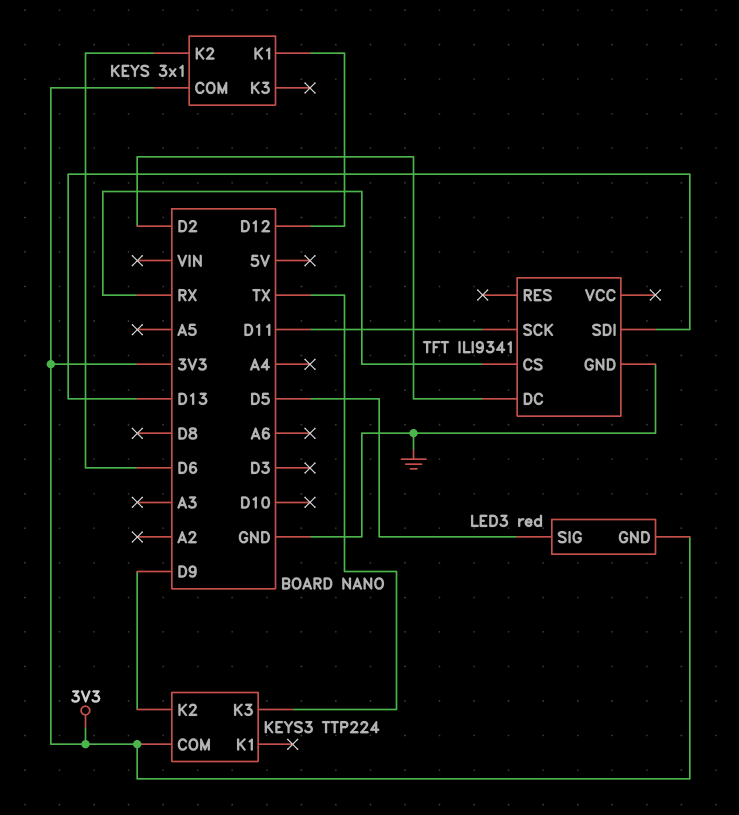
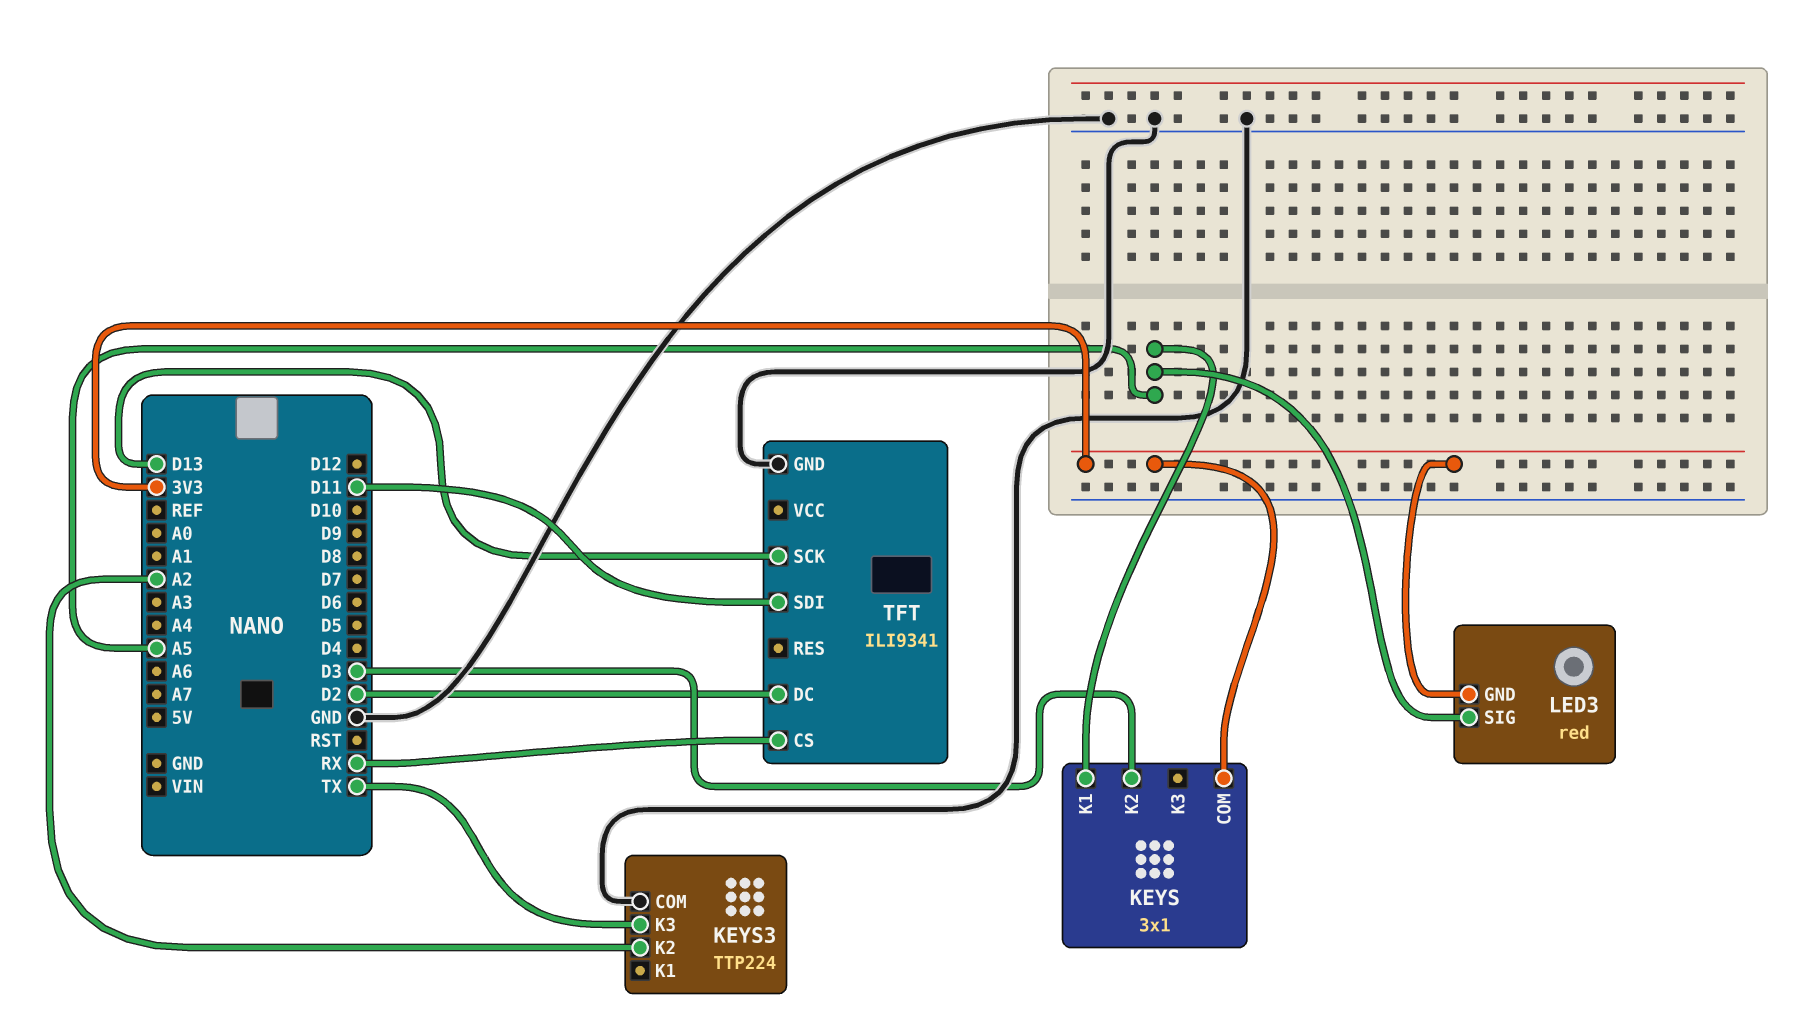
KEYS pin K1: D12 -> A5
KEYS pin K2: D6 -> D3
KEYS3 pin COM: 3V3 -> GND
KEYS3 pin K2: D9 -> A2
LED3 pin SIG: D5 -> A5
TFT pin SCK: D11 -> D13
TFT pin SDI: D13 -> D11

